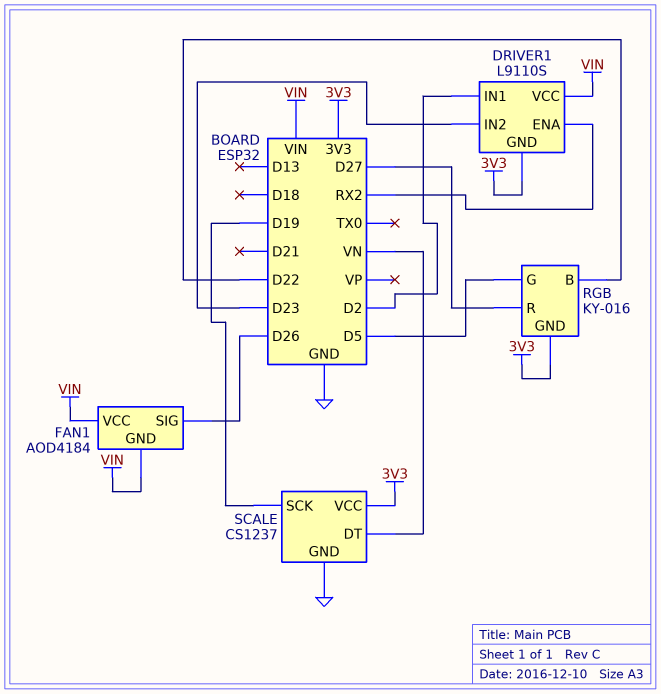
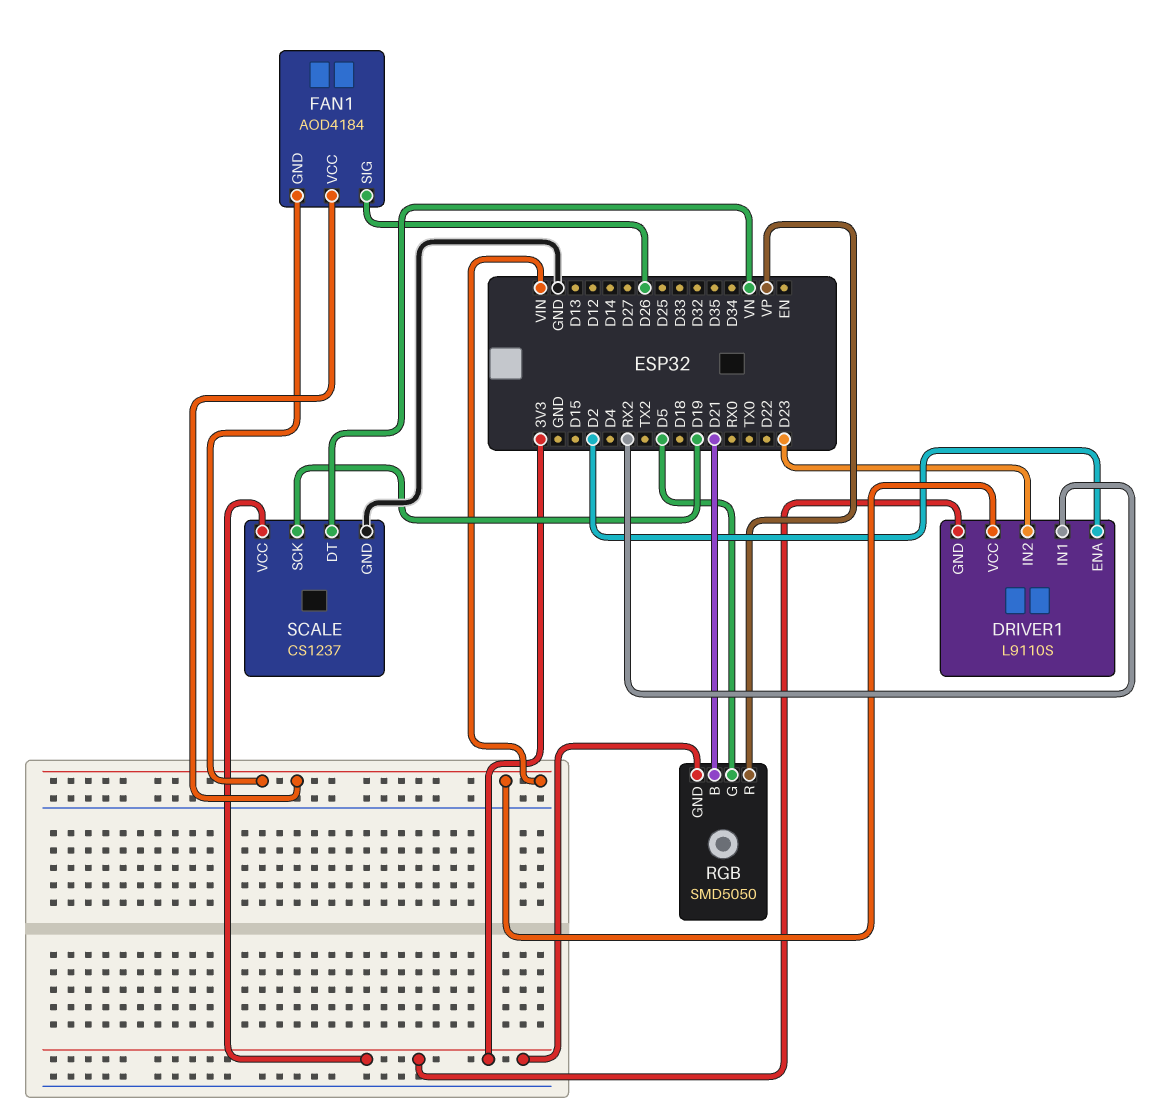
DRIVER1 pin ENA: RX2 -> D2
DRIVER1 pin IN1: D2 -> RX2
RGB: KY-016 -> SMD5050
RGB pin B: D22 -> D21
RGB pin R: D27 -> VP

